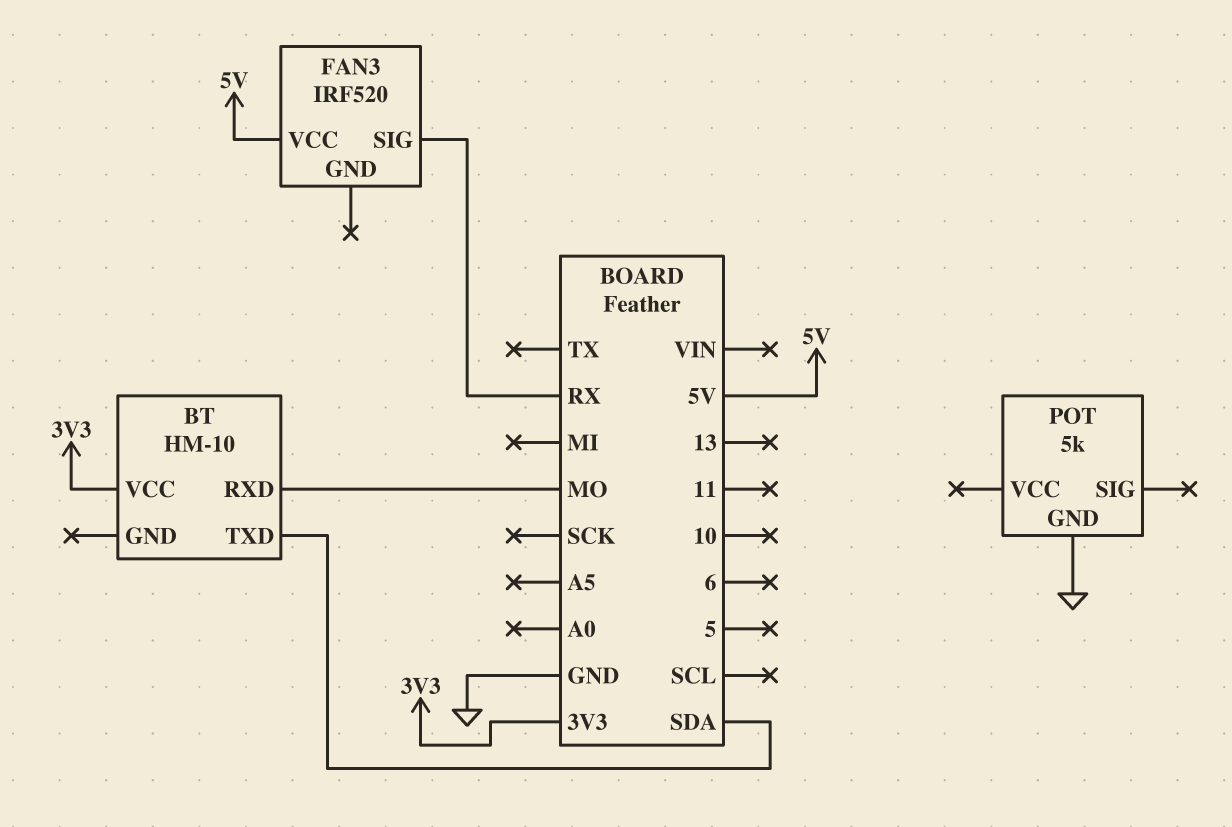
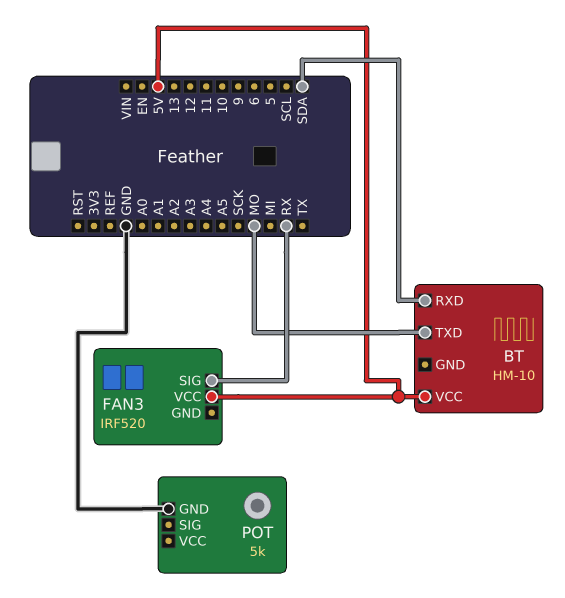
BT pin RXD: MO -> SDA
BT pin TXD: SDA -> MO
BT pin VCC: 3V3 -> 5V

